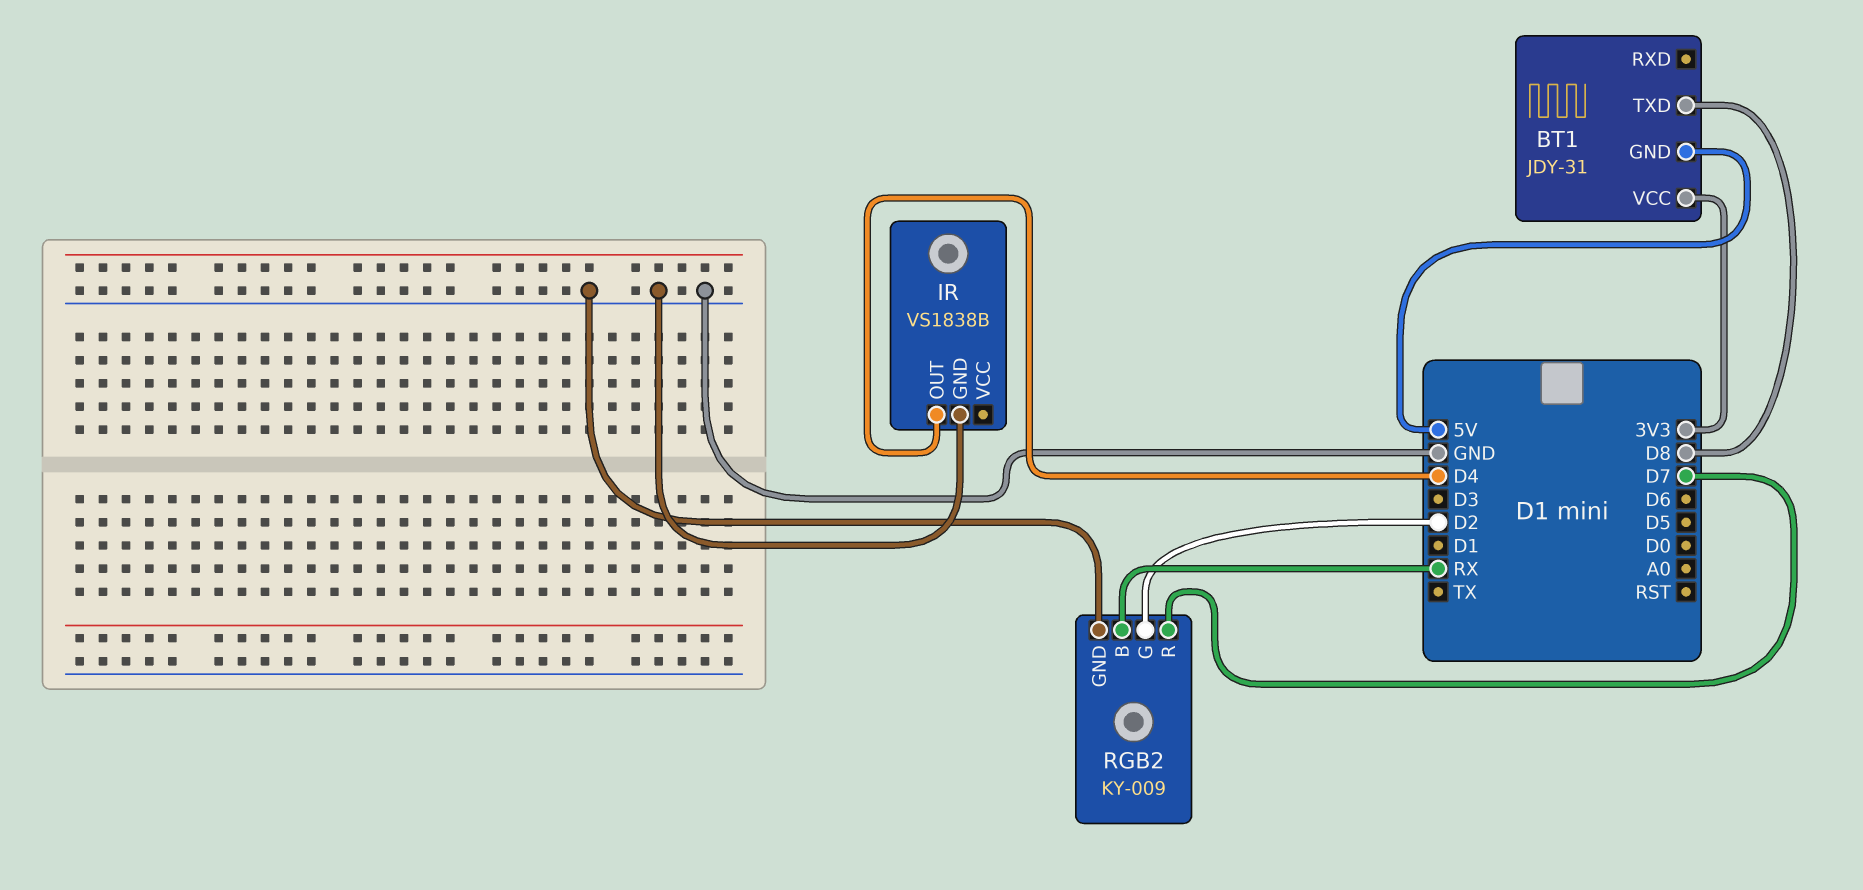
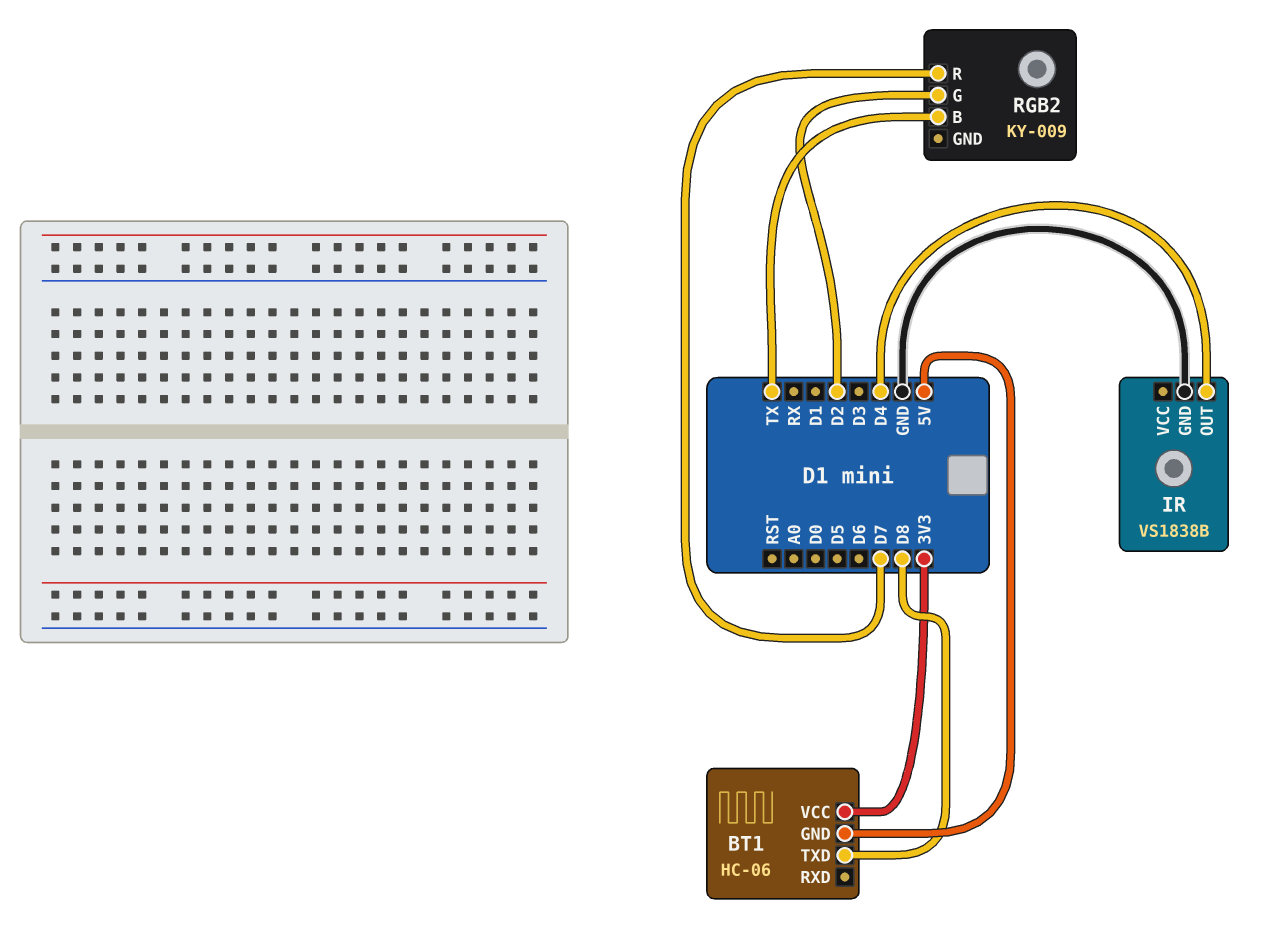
BT1: JDY-31 -> HC-06
RGB2 pin B: RX -> TX
RGB2 pin GND: GND -> none

